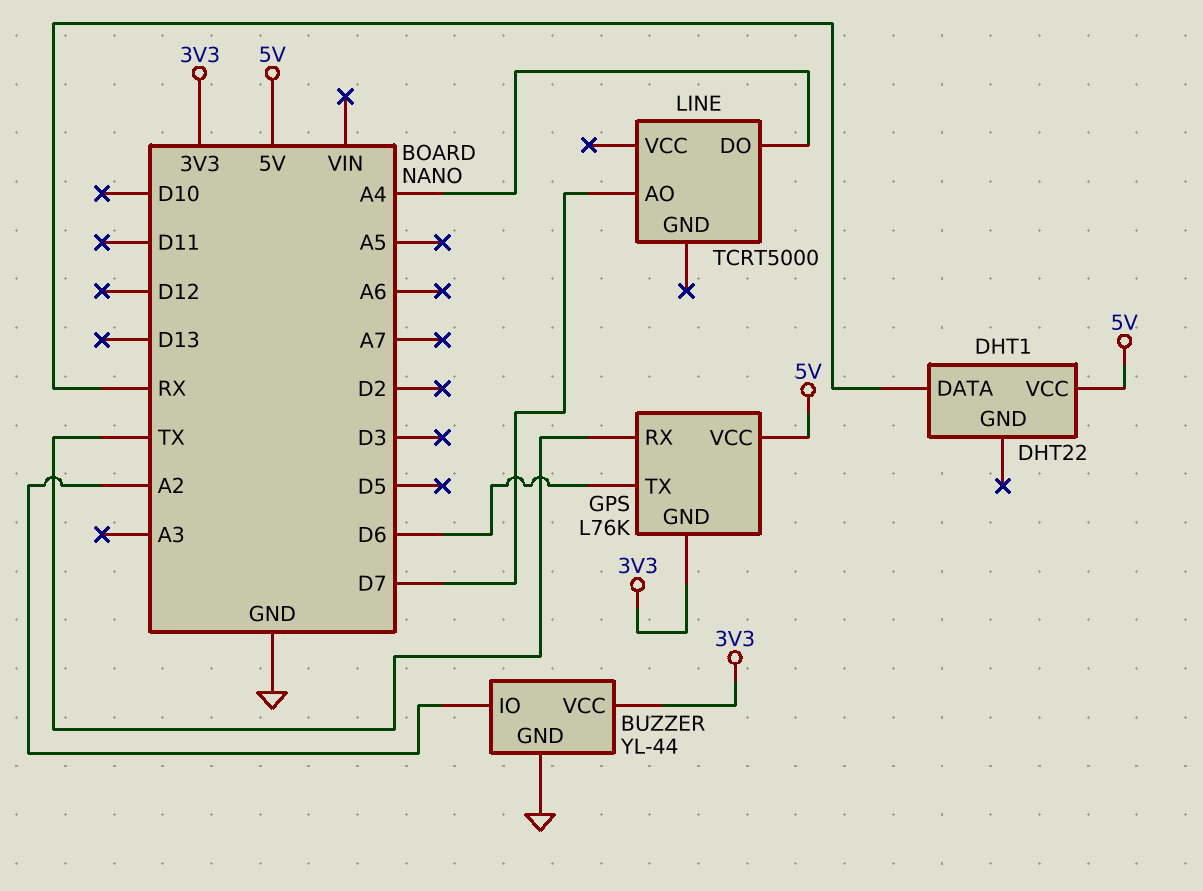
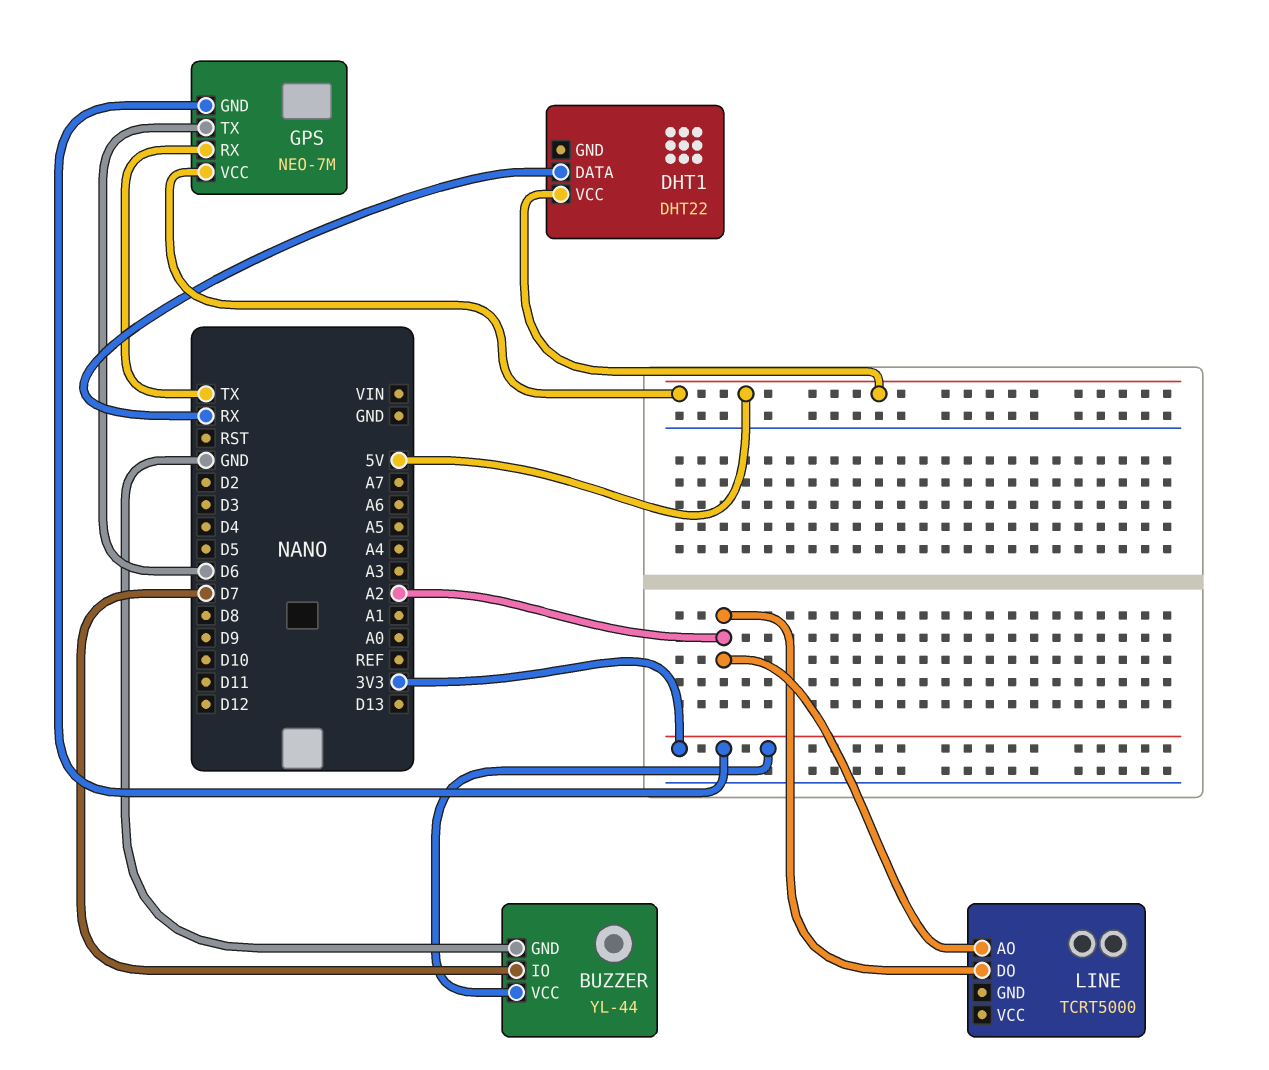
BUZZER pin IO: A2 -> D7
GPS: L76K -> NEO-7M
LINE pin AO: D7 -> A2
LINE pin DO: A4 -> A2

